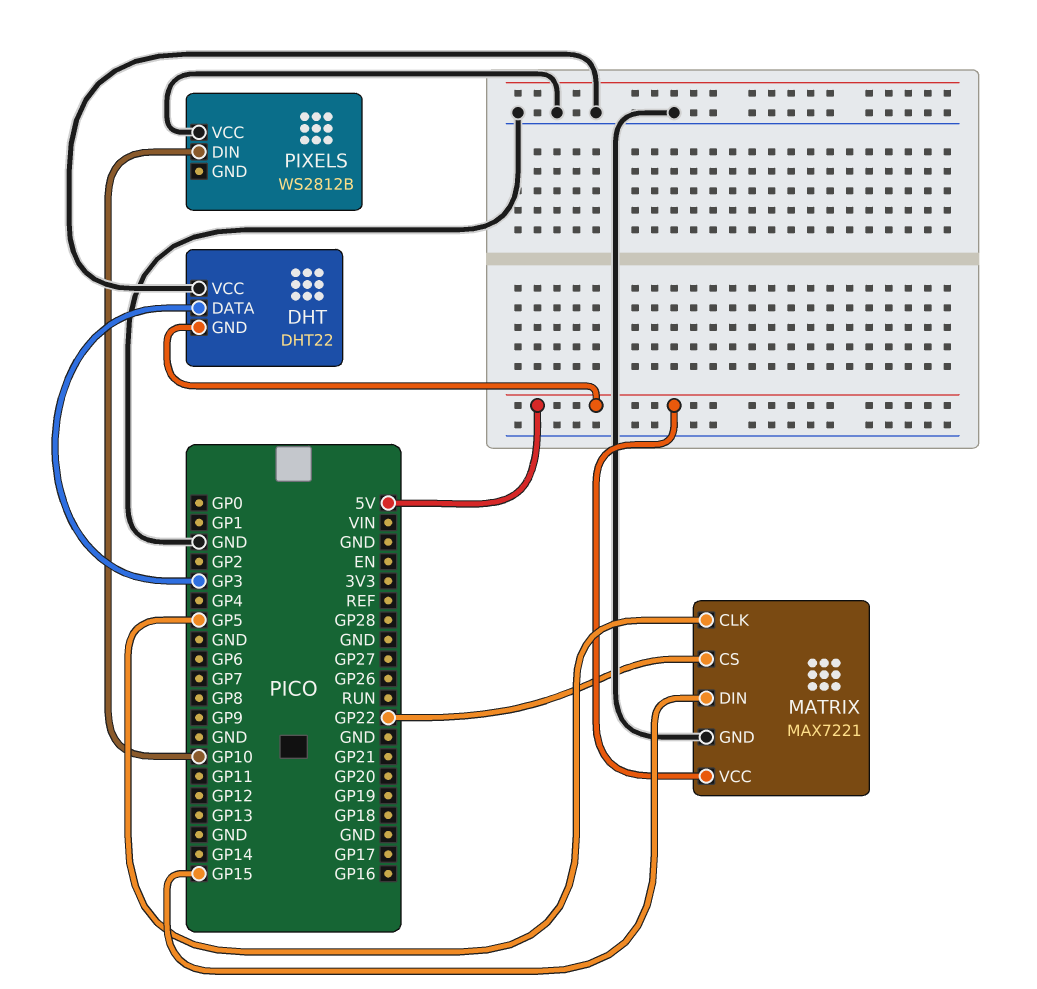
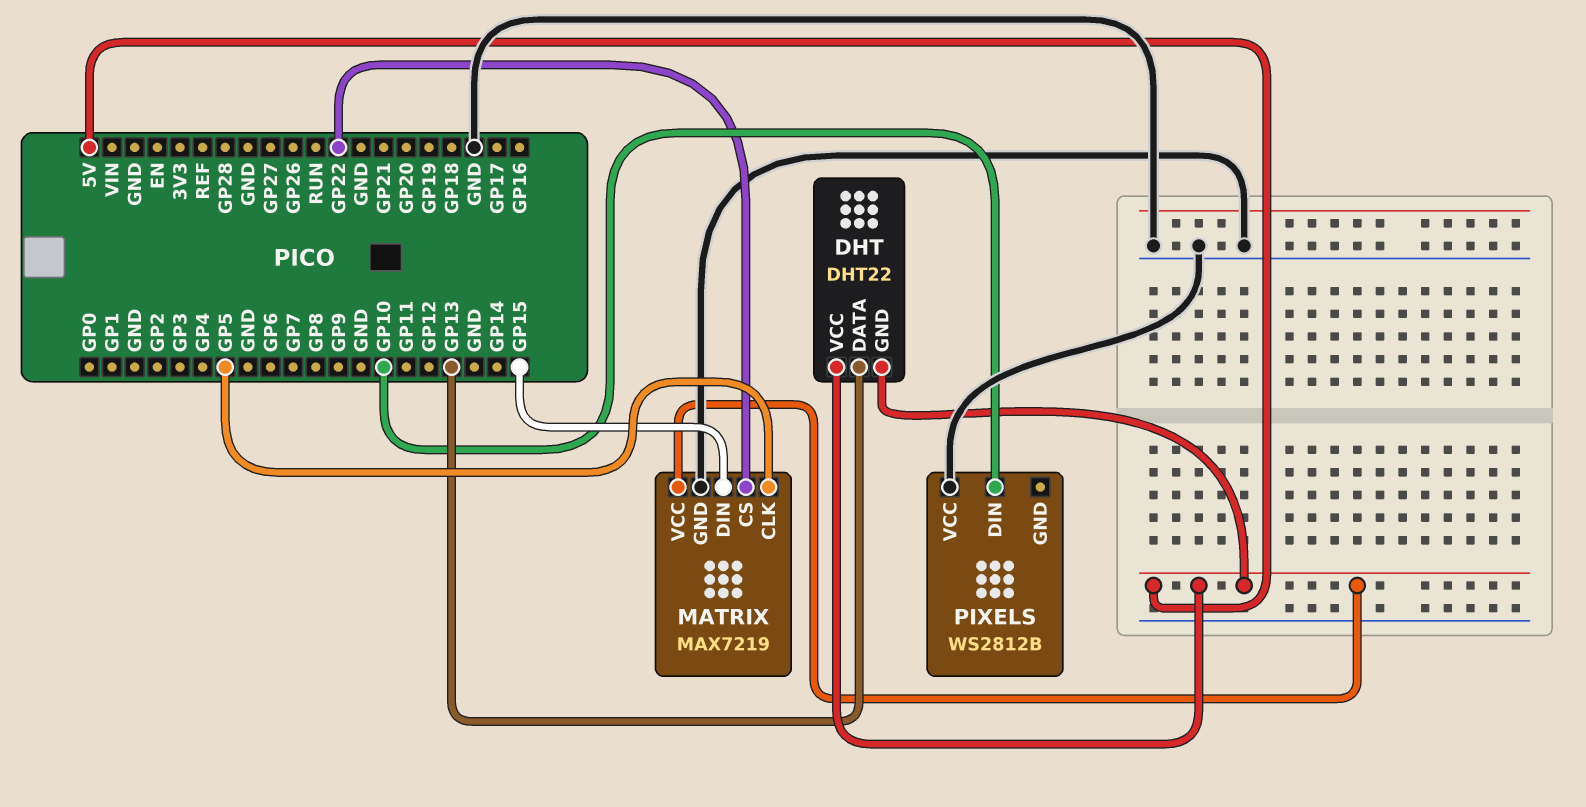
DHT pin DATA: GP3 -> GP13
DHT pin VCC: GND -> 5V
MATRIX: MAX7221 -> MAX7219

